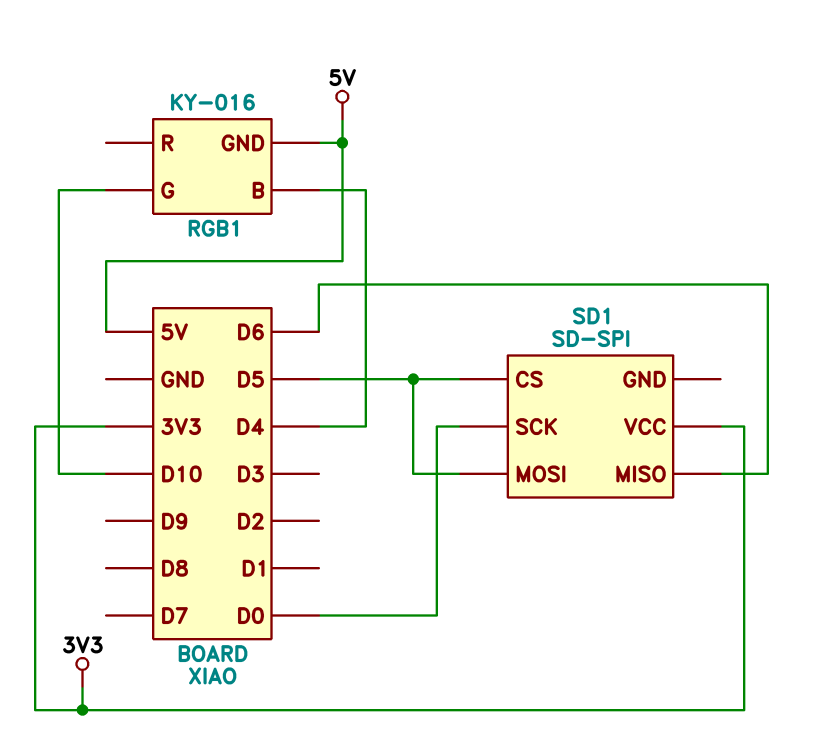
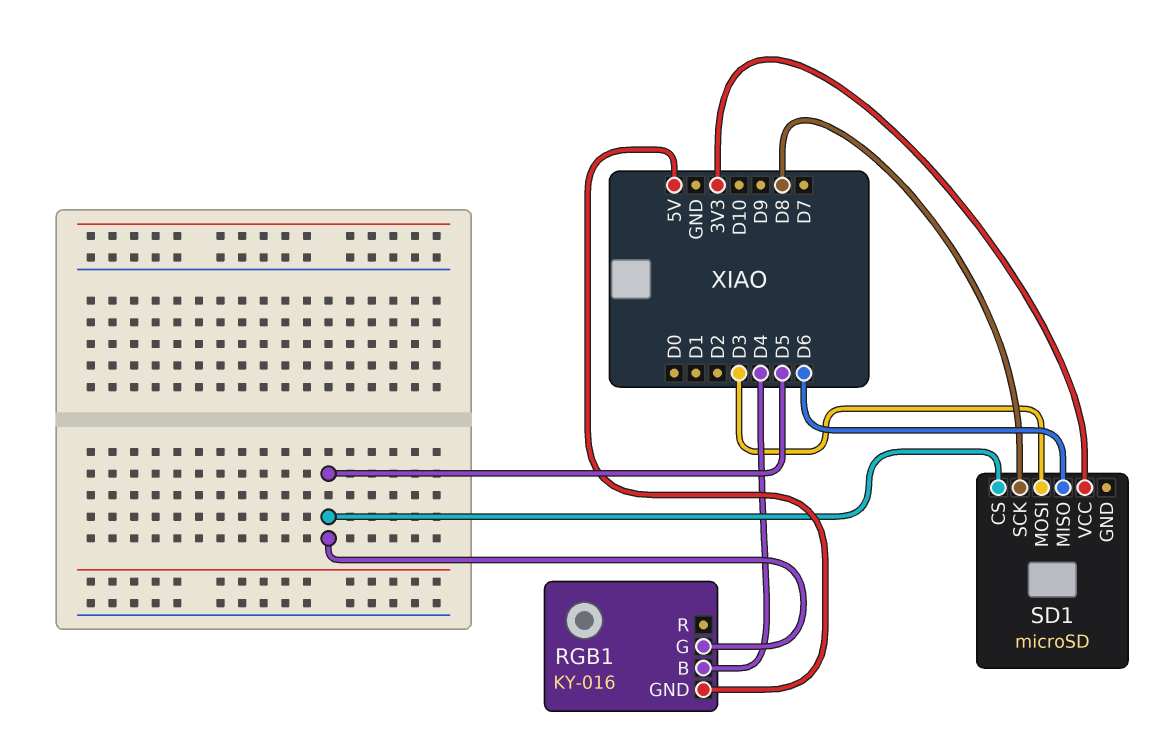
RGB1 pin G: D10 -> D5
SD1: SD-SPI -> microSD
SD1 pin MOSI: D5 -> D3
SD1 pin SCK: D0 -> D8

